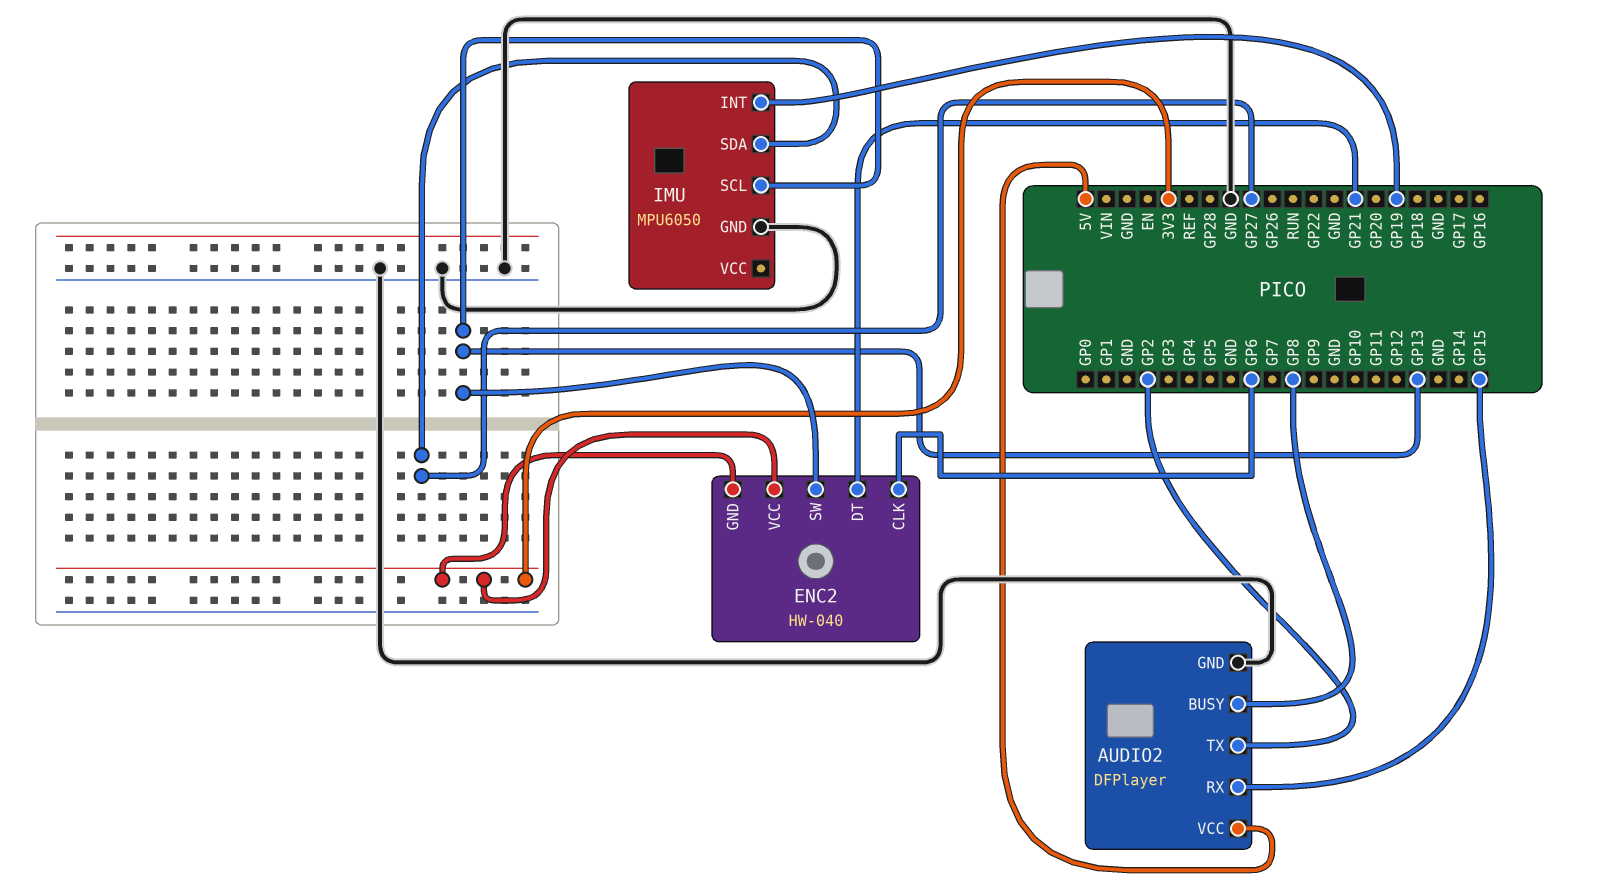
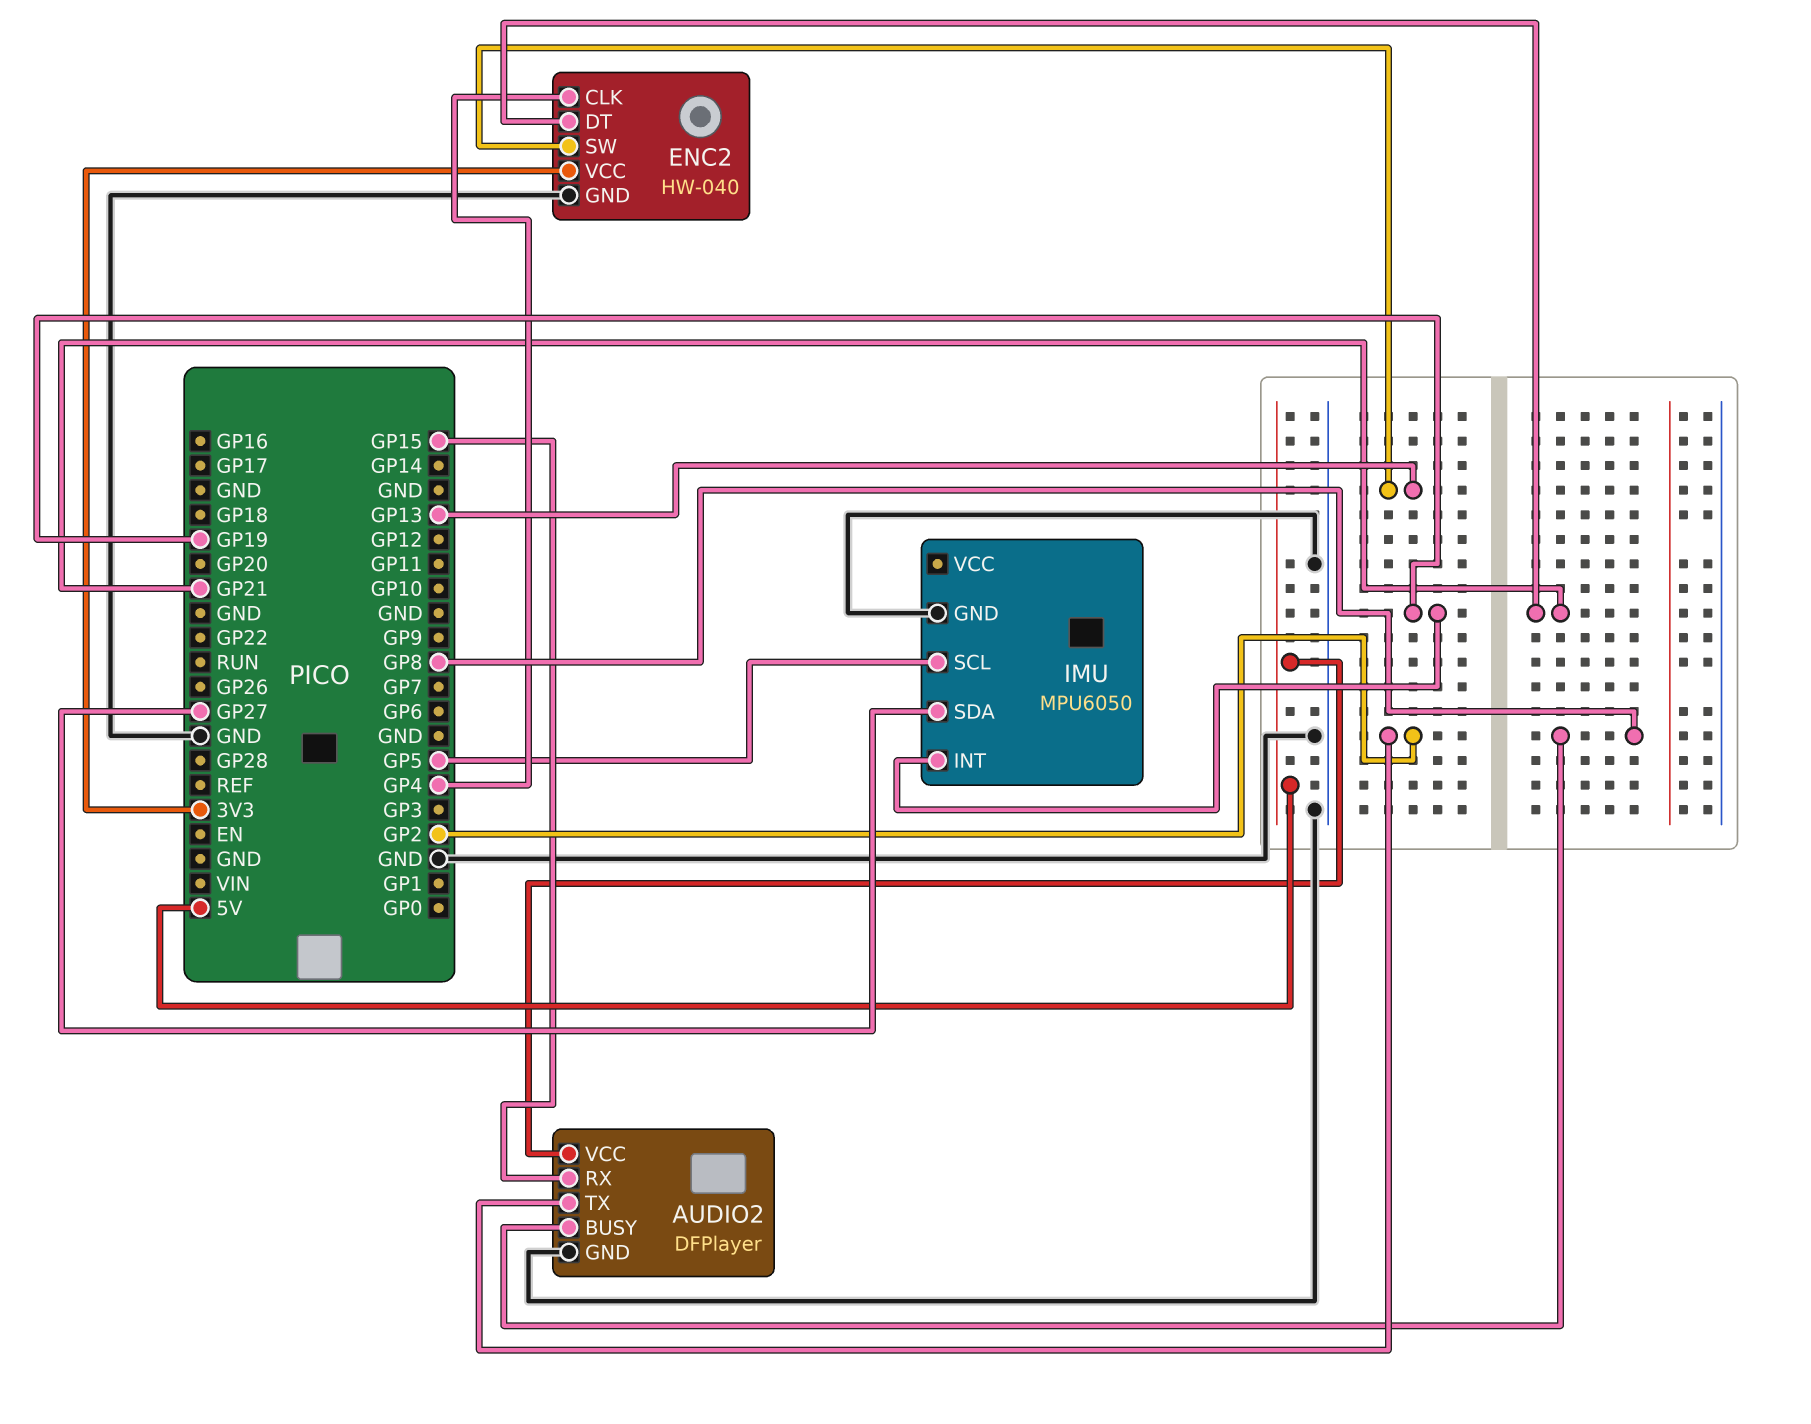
ENC2 pin CLK: GP6 -> GP4
ENC2 pin GND: 3V3 -> GND
IMU pin SCL: GP13 -> GP5

